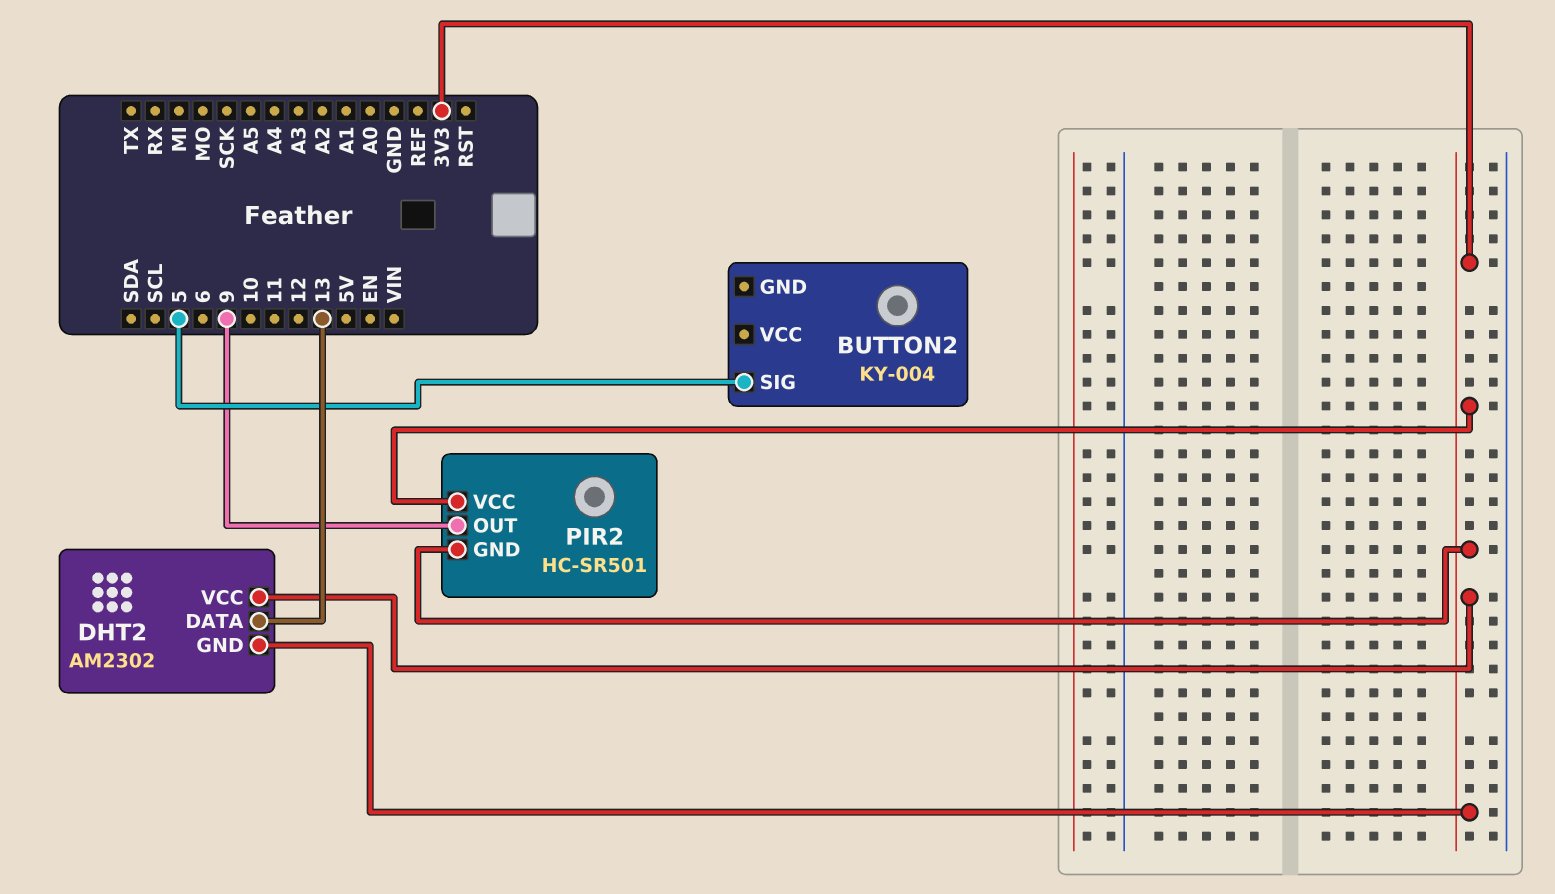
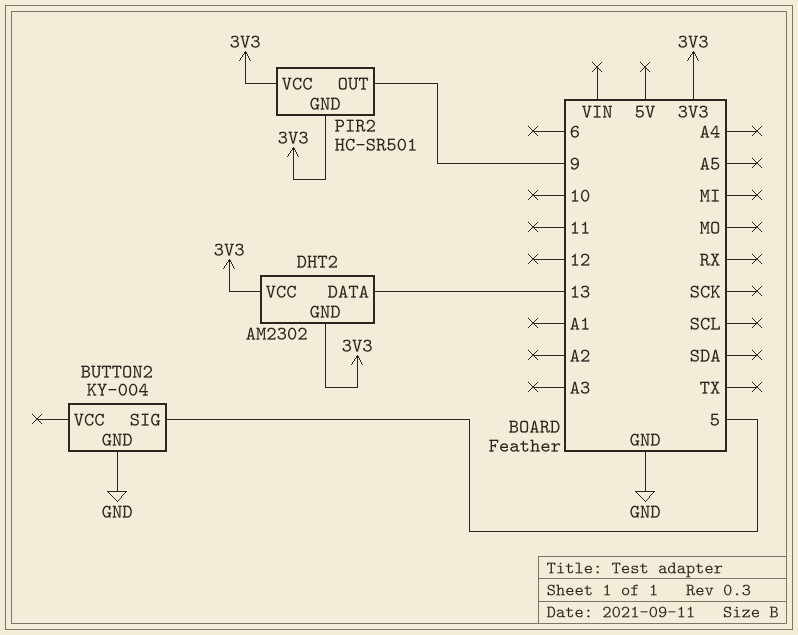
BUTTON2 pin GND: none -> GND

